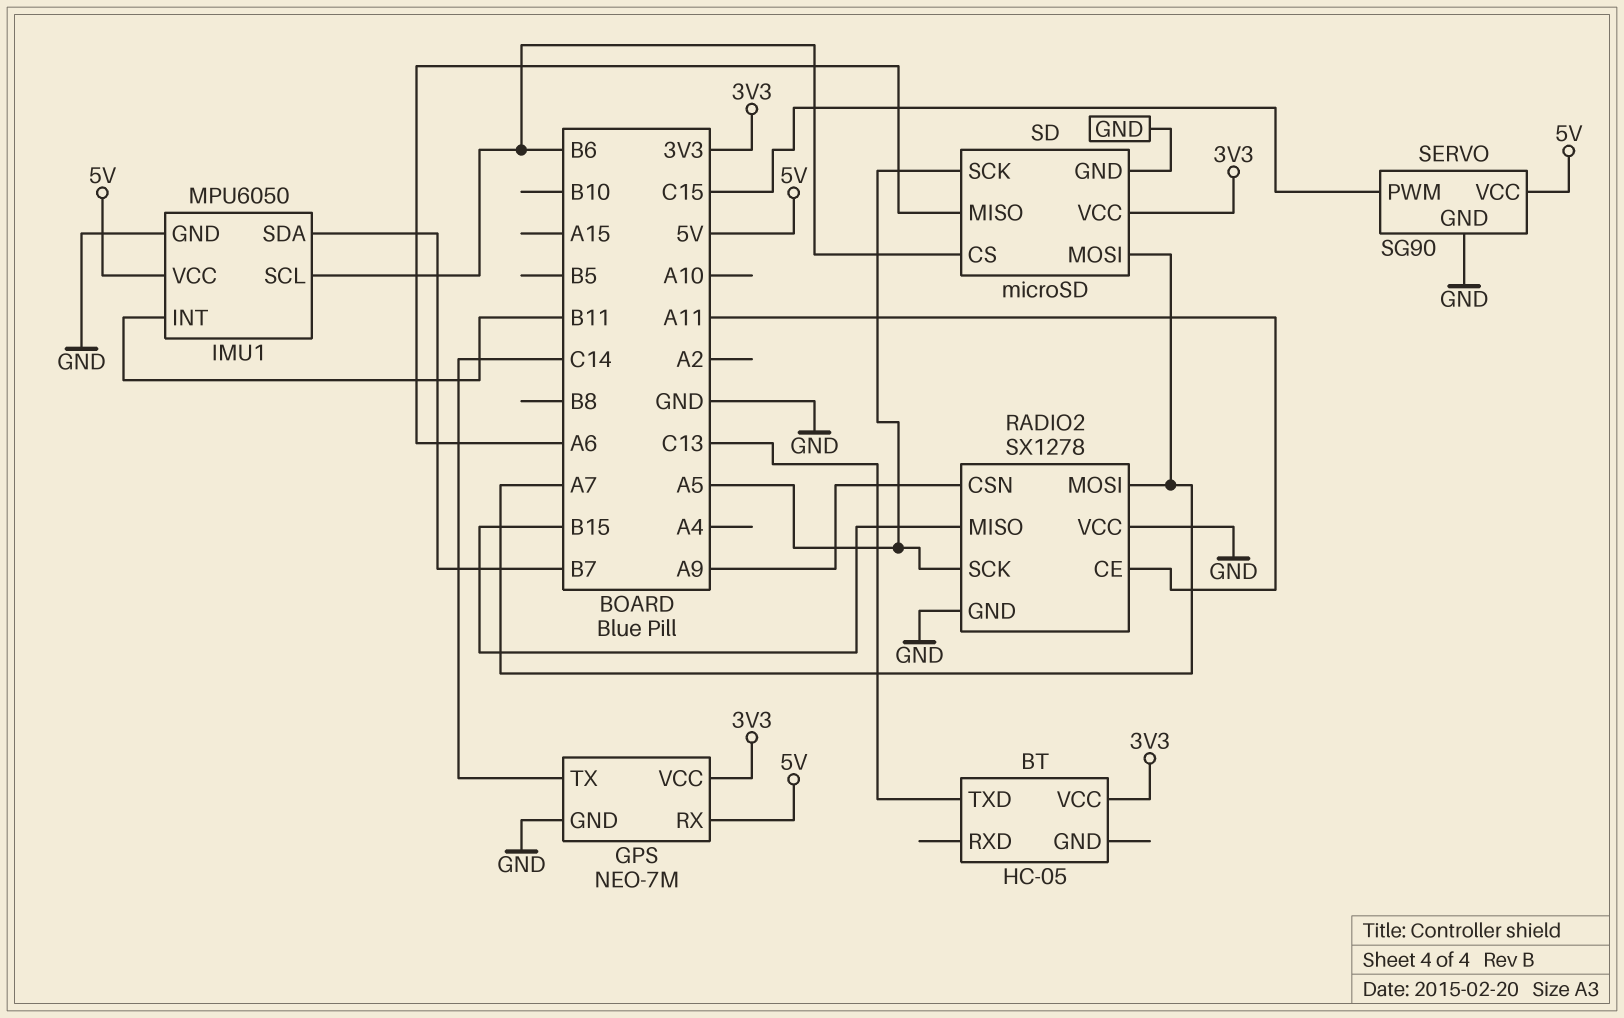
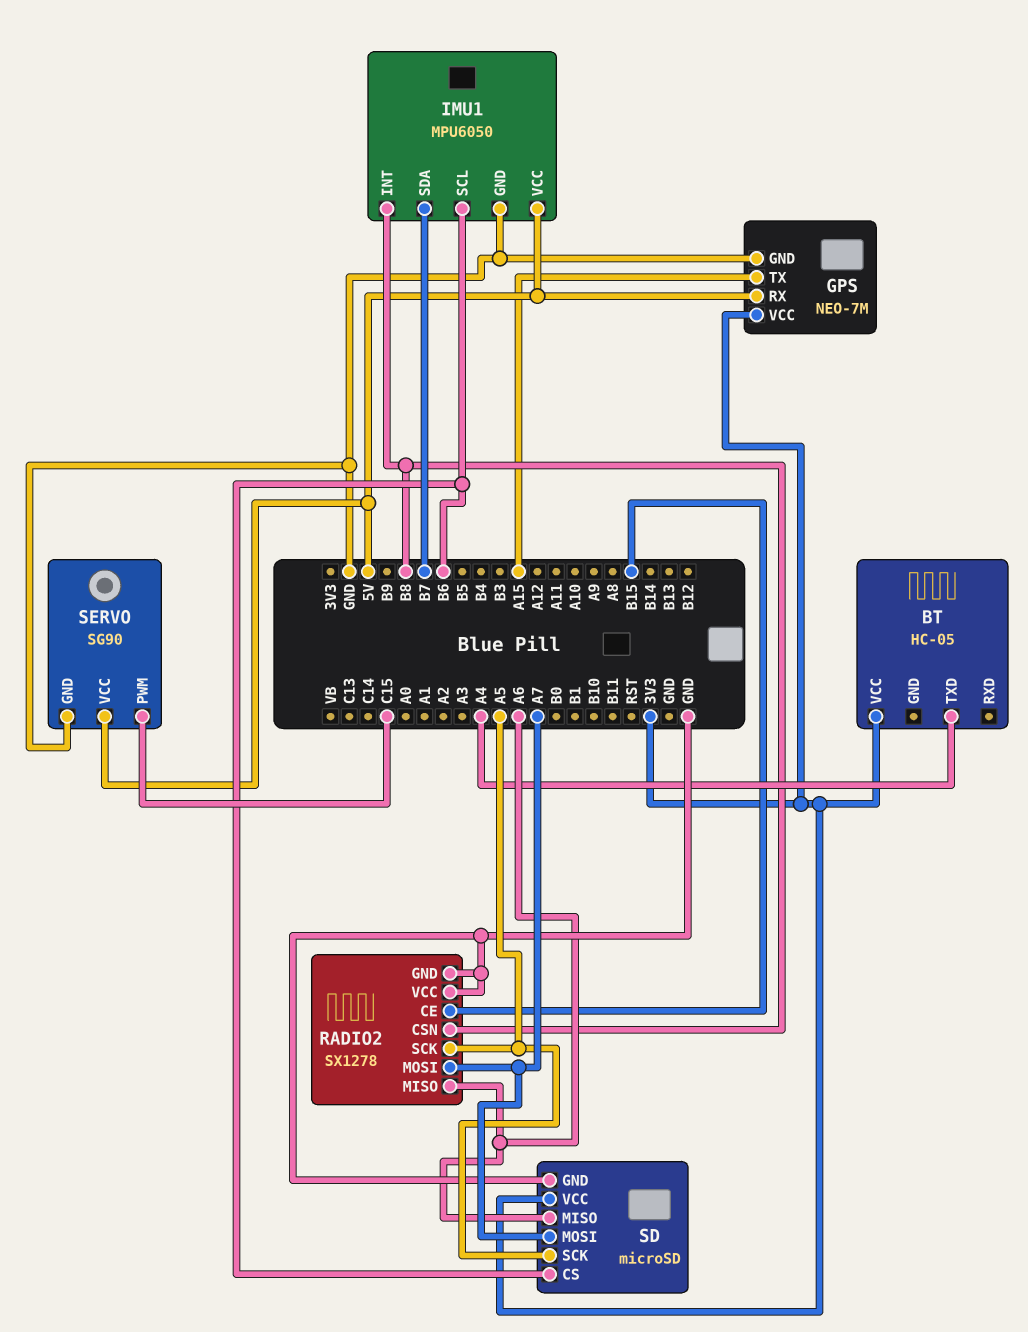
BT pin TXD: C13 -> A4
GPS pin TX: C14 -> A15
IMU1 pin INT: B11 -> B8
RADIO2 pin CE: A11 -> B15
RADIO2 pin CSN: A9 -> B8
RADIO2 pin MISO: B15 -> A6

